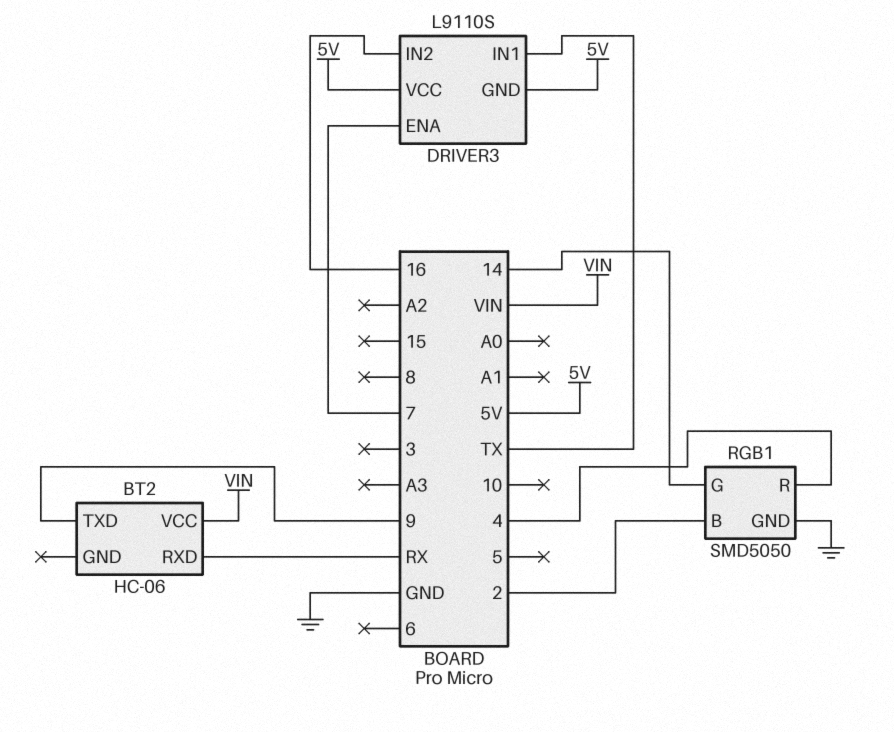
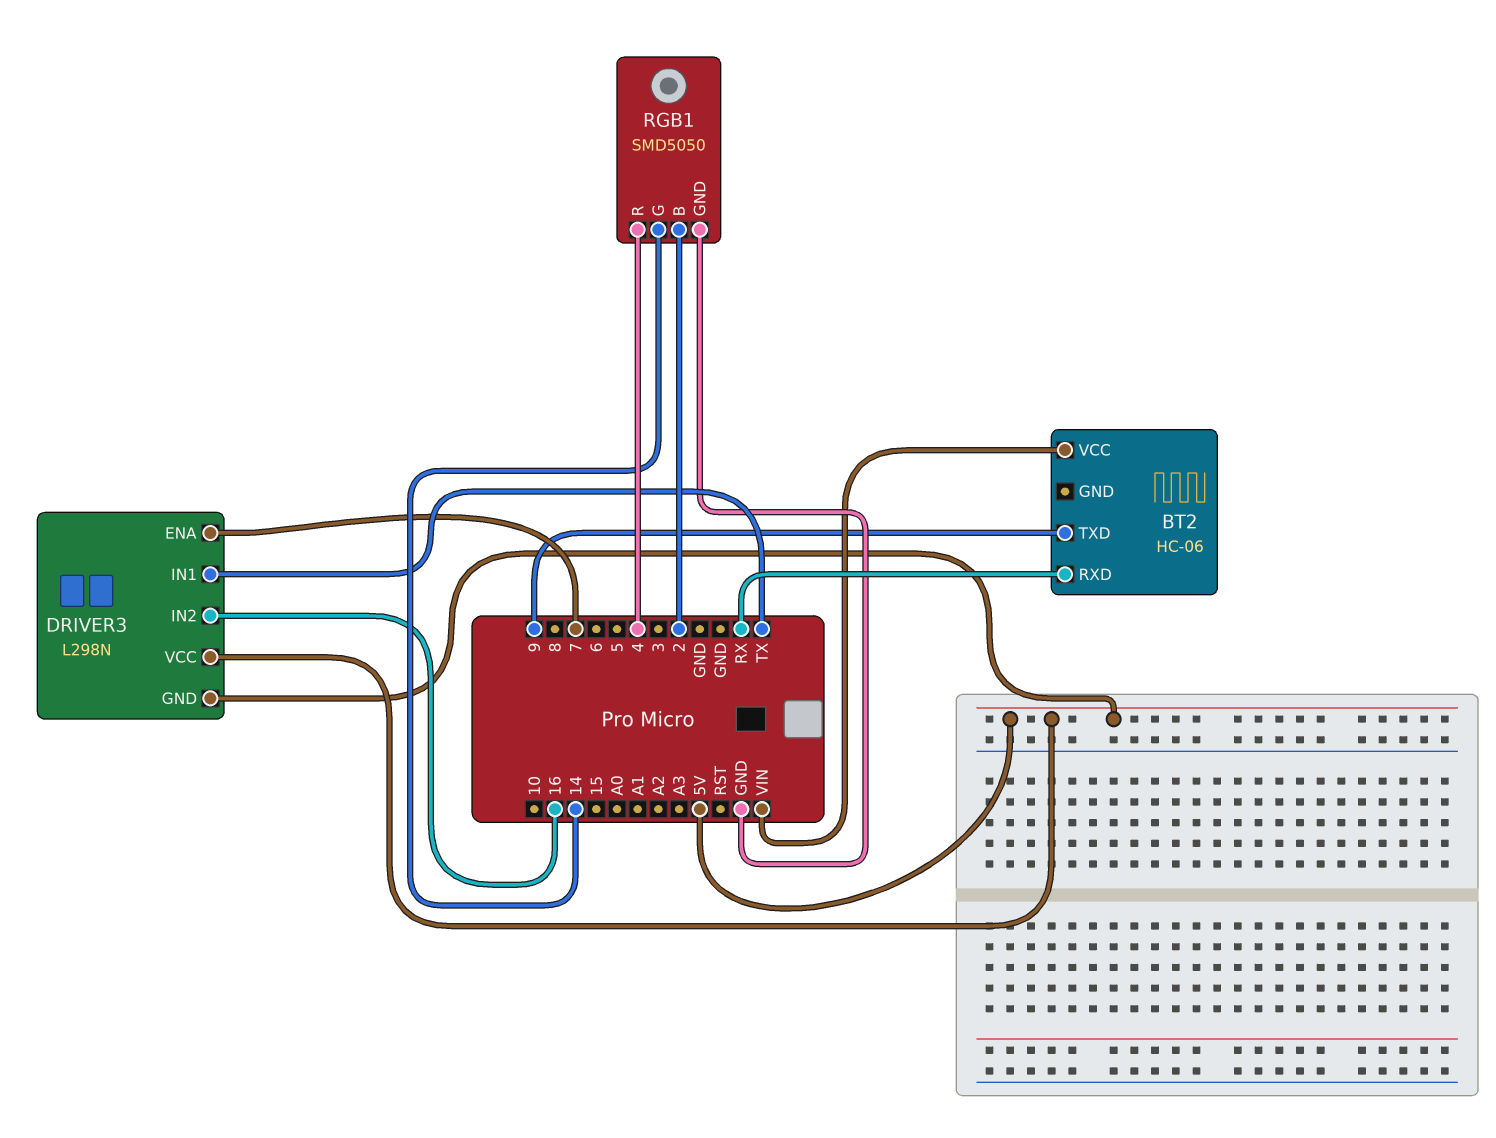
DRIVER3: L9110S -> L298N

